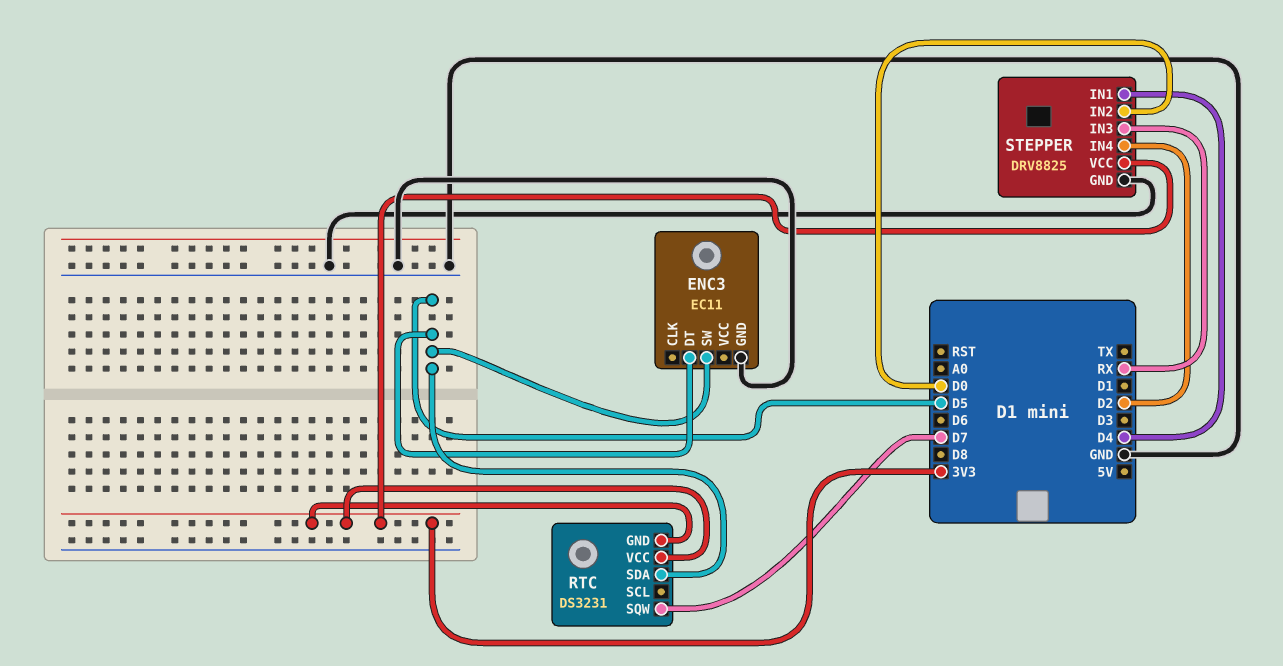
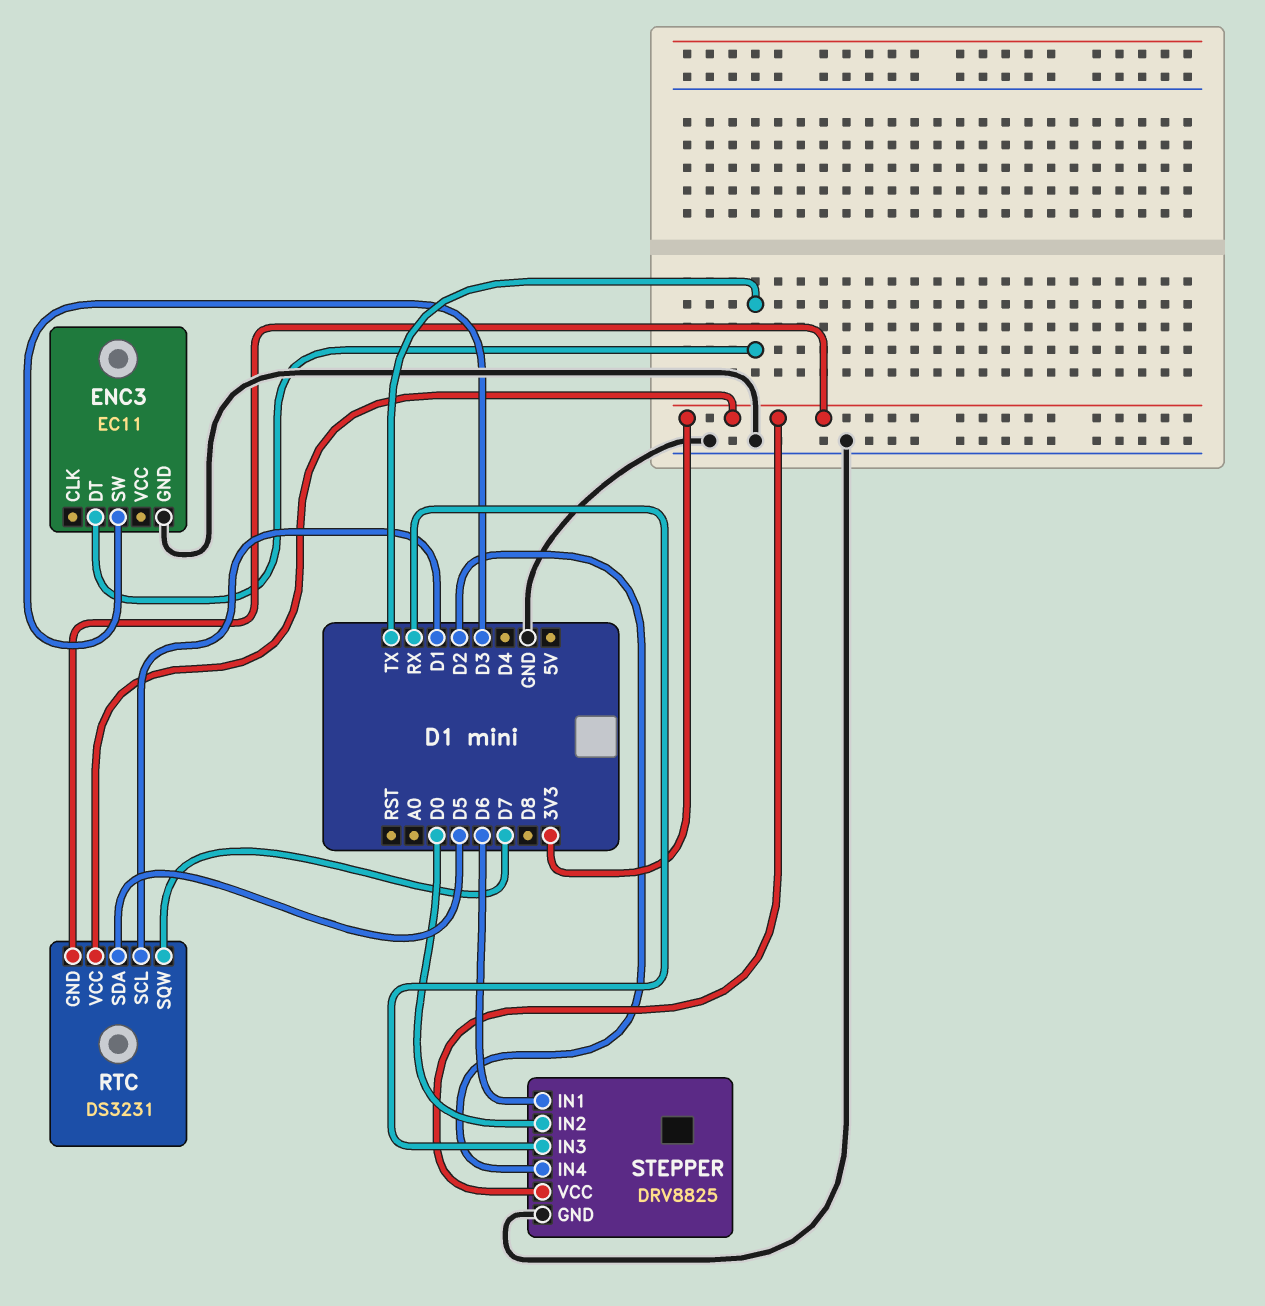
ENC3 pin DT: D5 -> TX
ENC3 pin SW: D5 -> D3
RTC pin SCL: none -> D1
STEPPER pin IN1: D4 -> D6

